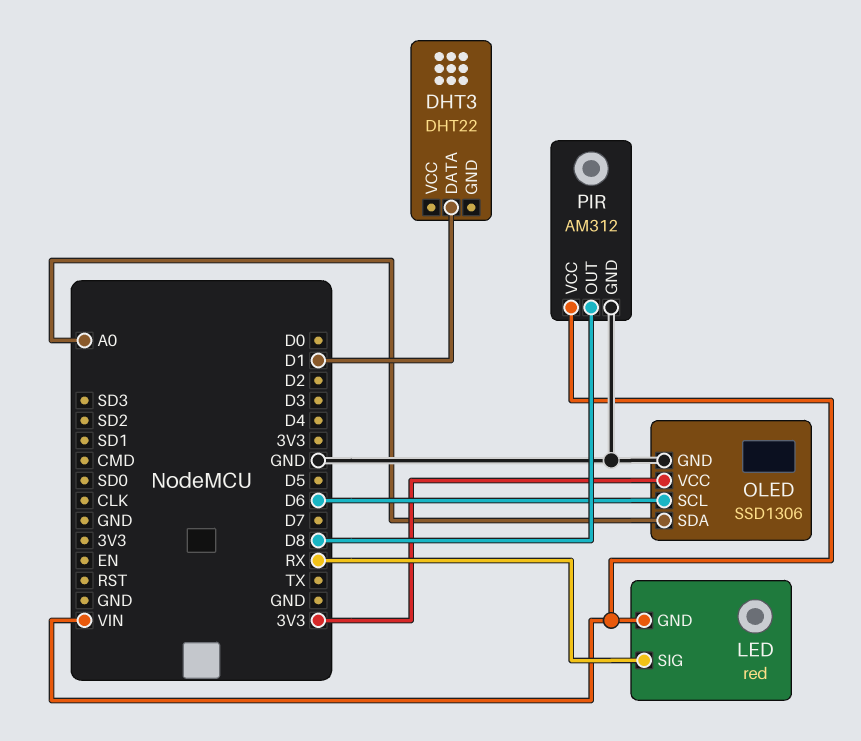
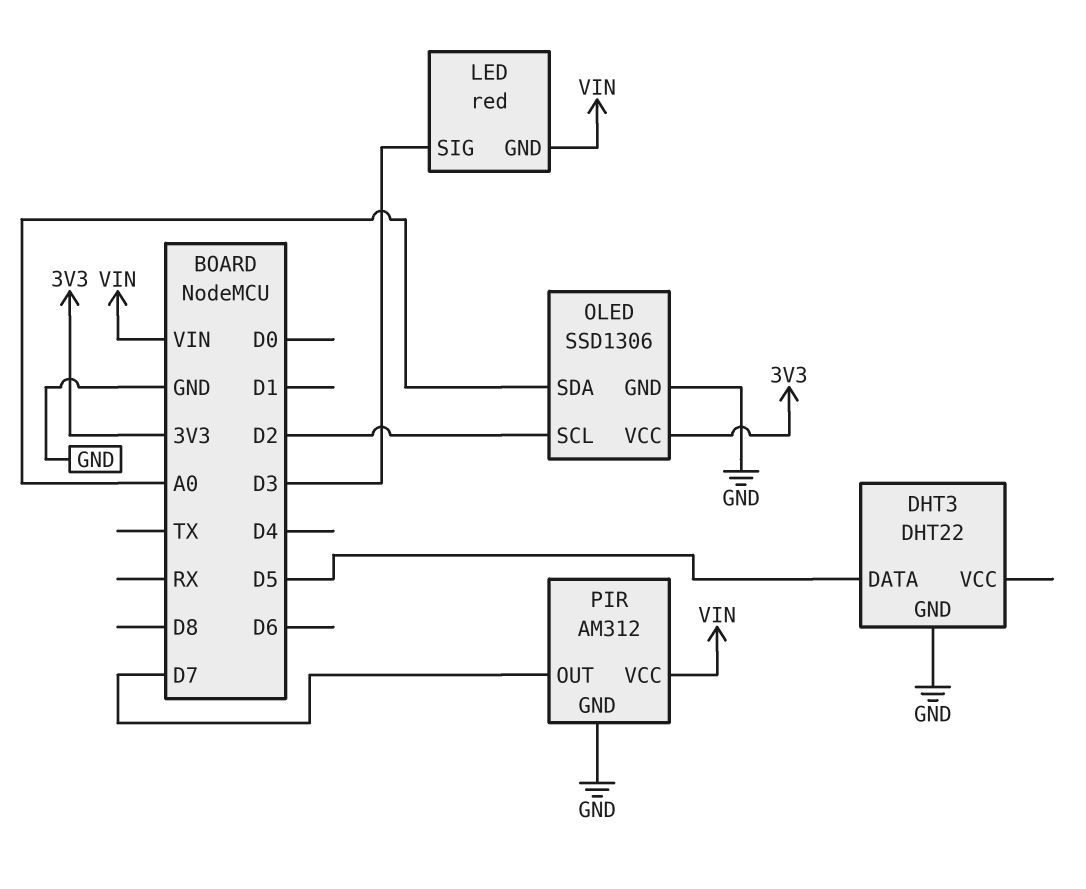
DHT3 pin DATA: D1 -> D5
DHT3 pin GND: none -> GND
LED pin SIG: RX -> D3
OLED pin SCL: D6 -> D2
PIR pin OUT: D8 -> D7

